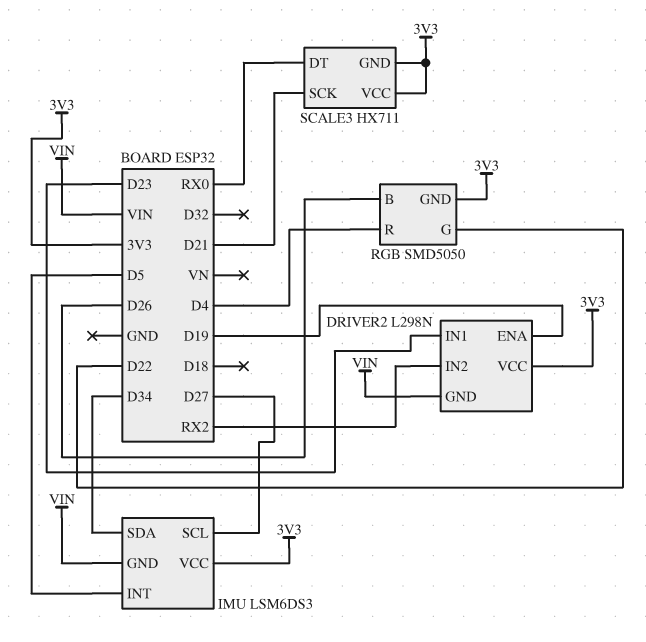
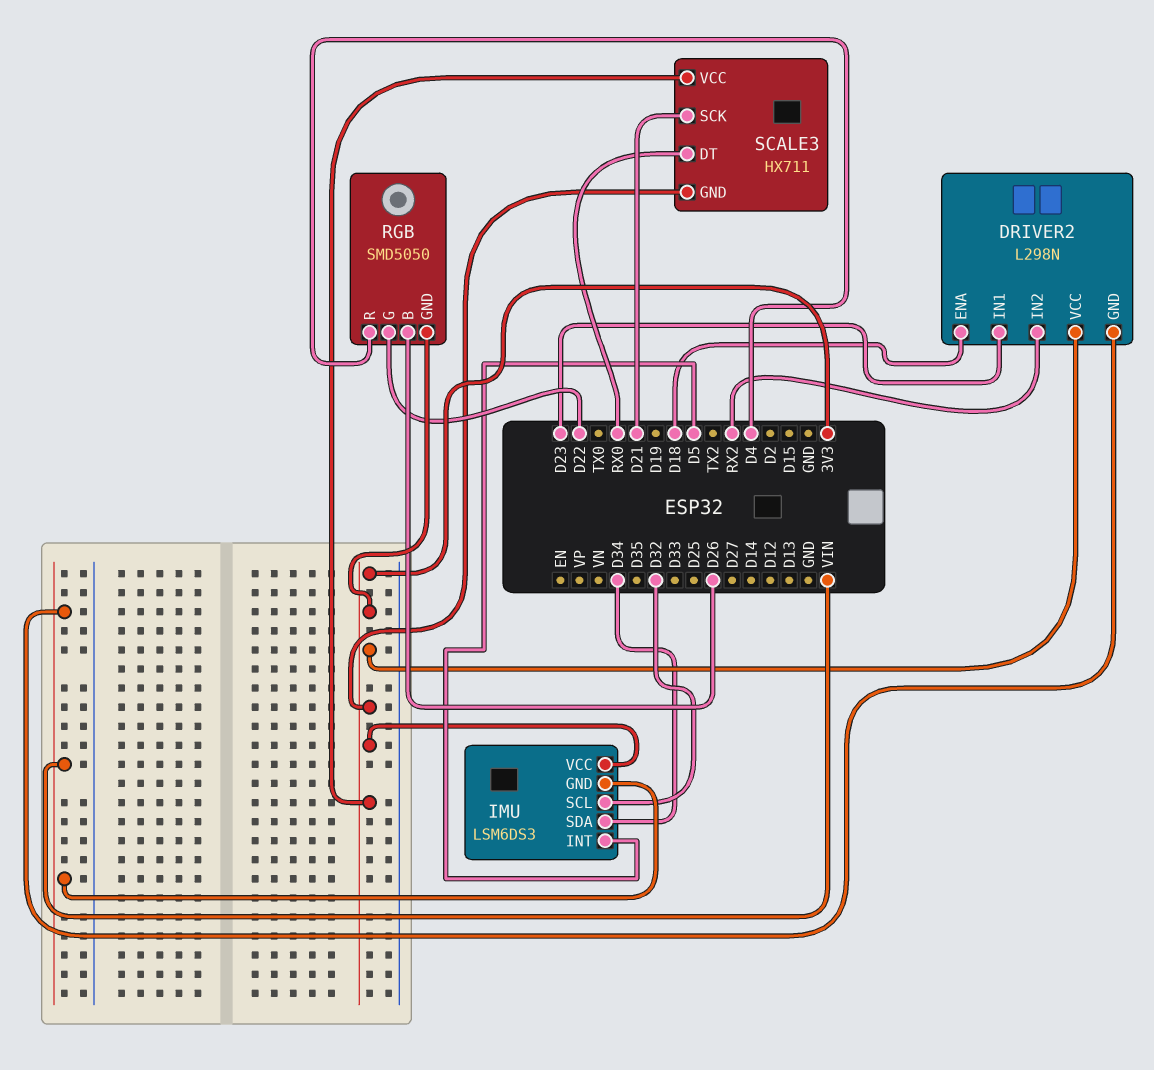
DRIVER2 pin ENA: D19 -> D18
IMU pin SCL: D27 -> D32

